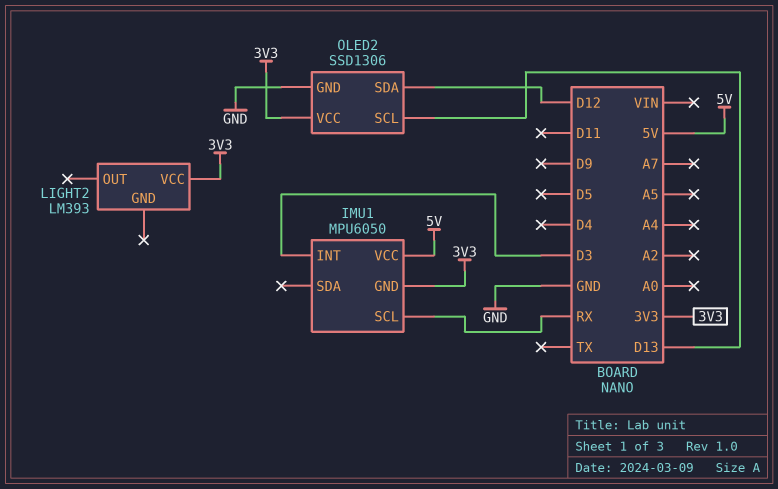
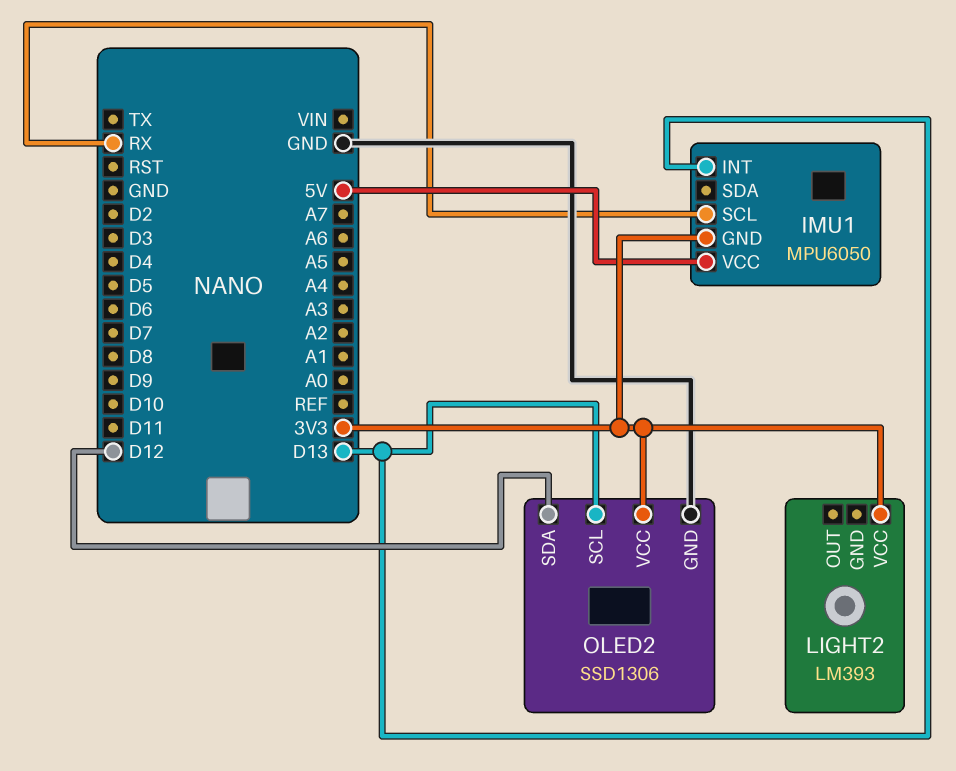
IMU1 pin INT: D3 -> D13

